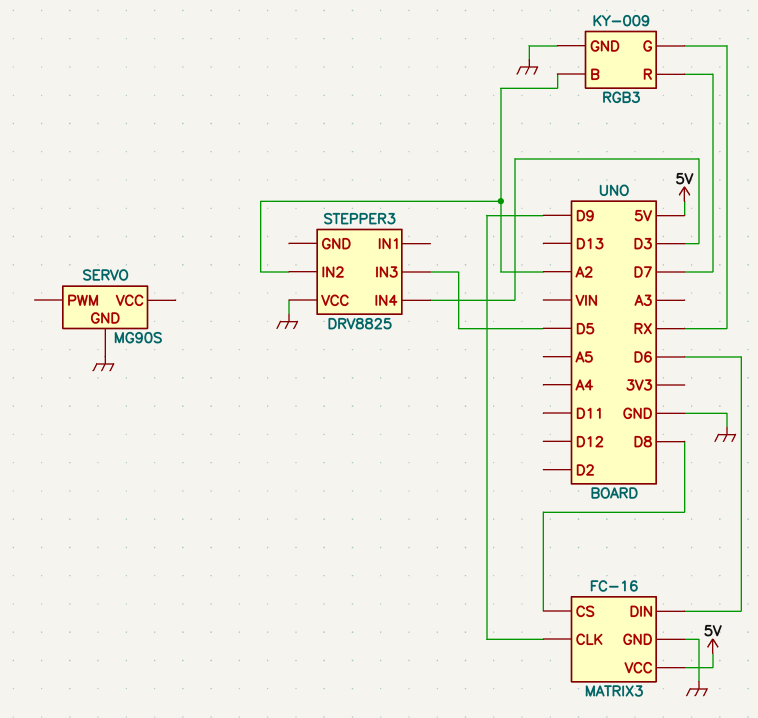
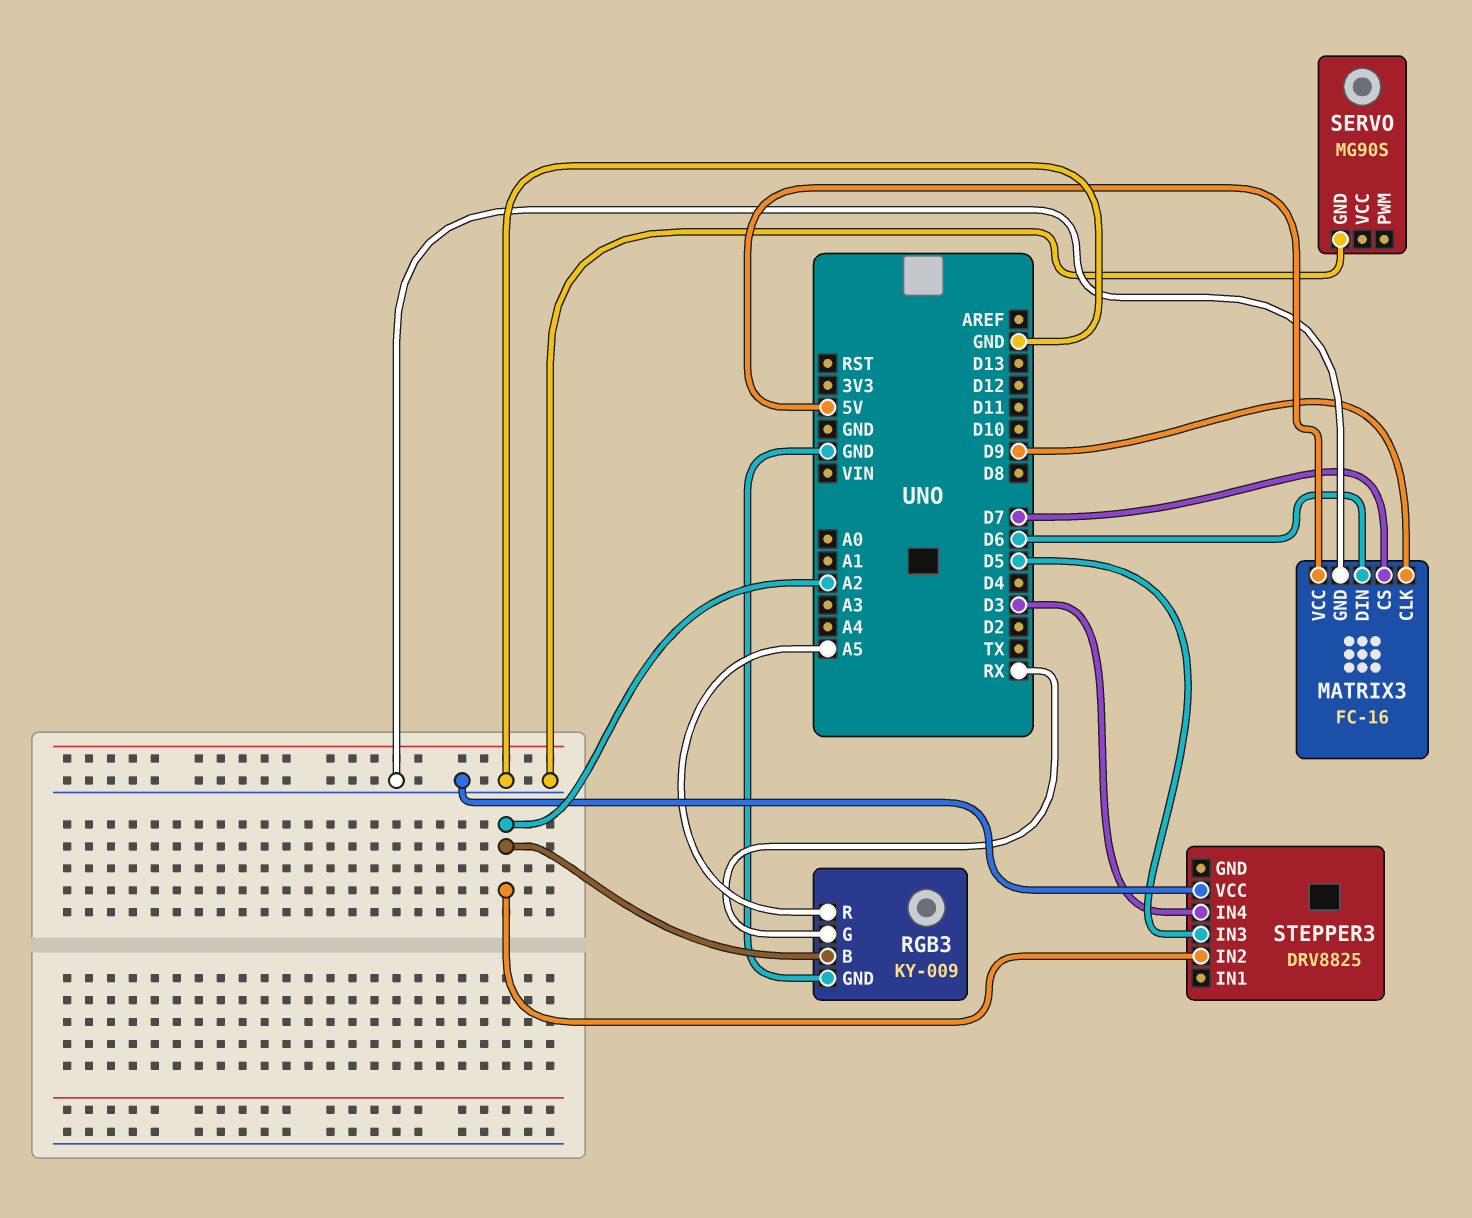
MATRIX3 pin CS: D8 -> D7
RGB3 pin R: D7 -> A5

